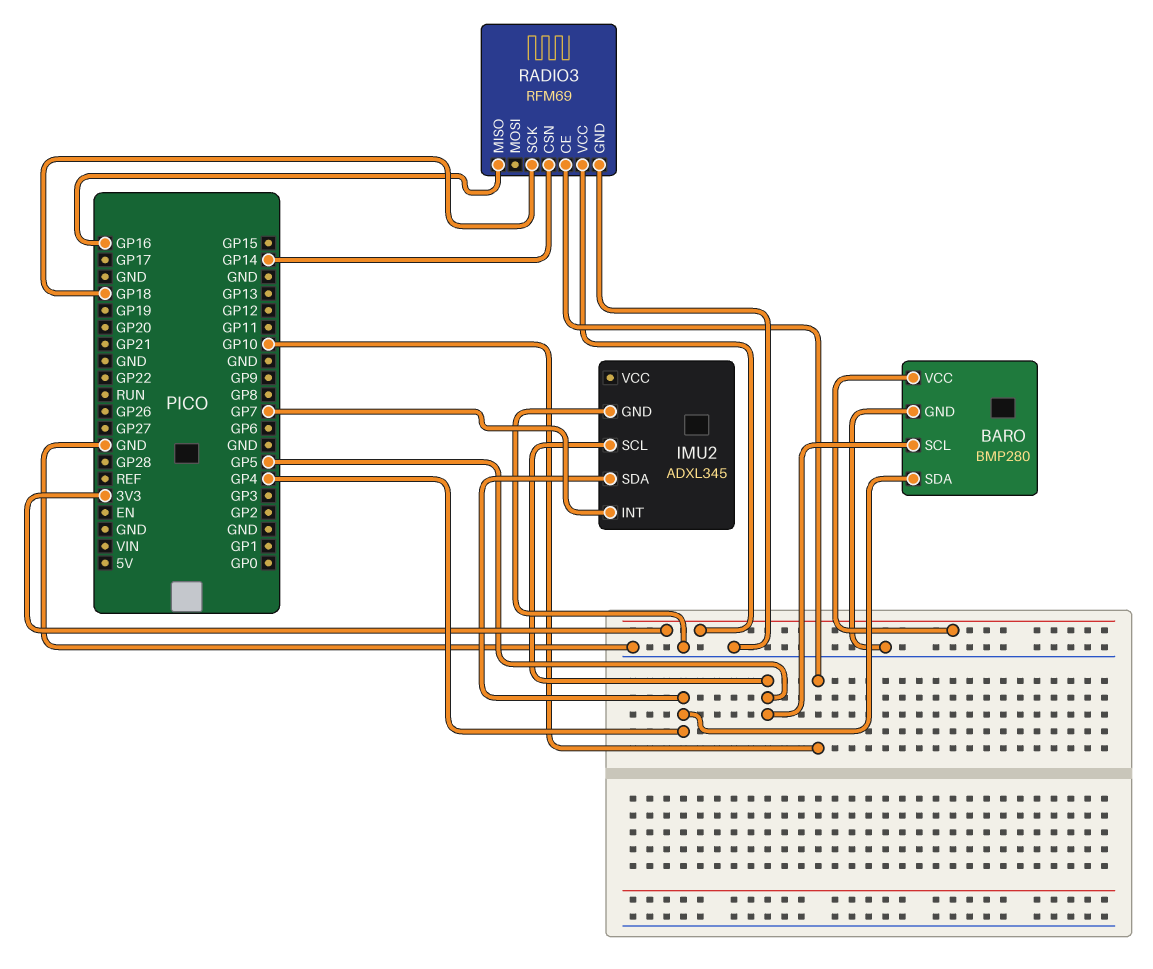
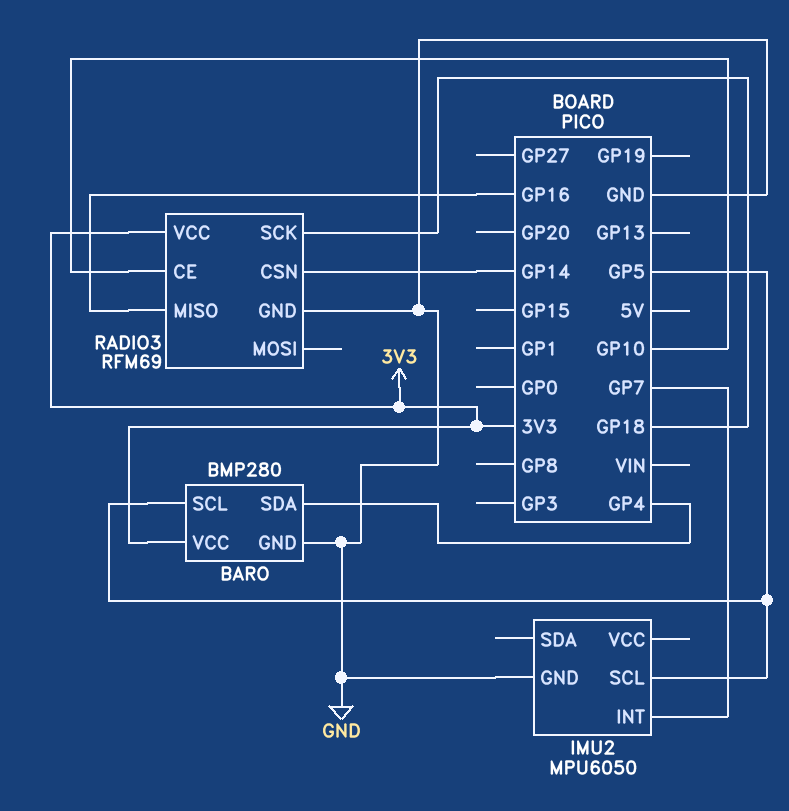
IMU2: ADXL345 -> MPU6050
IMU2 pin SDA: GP4 -> none

